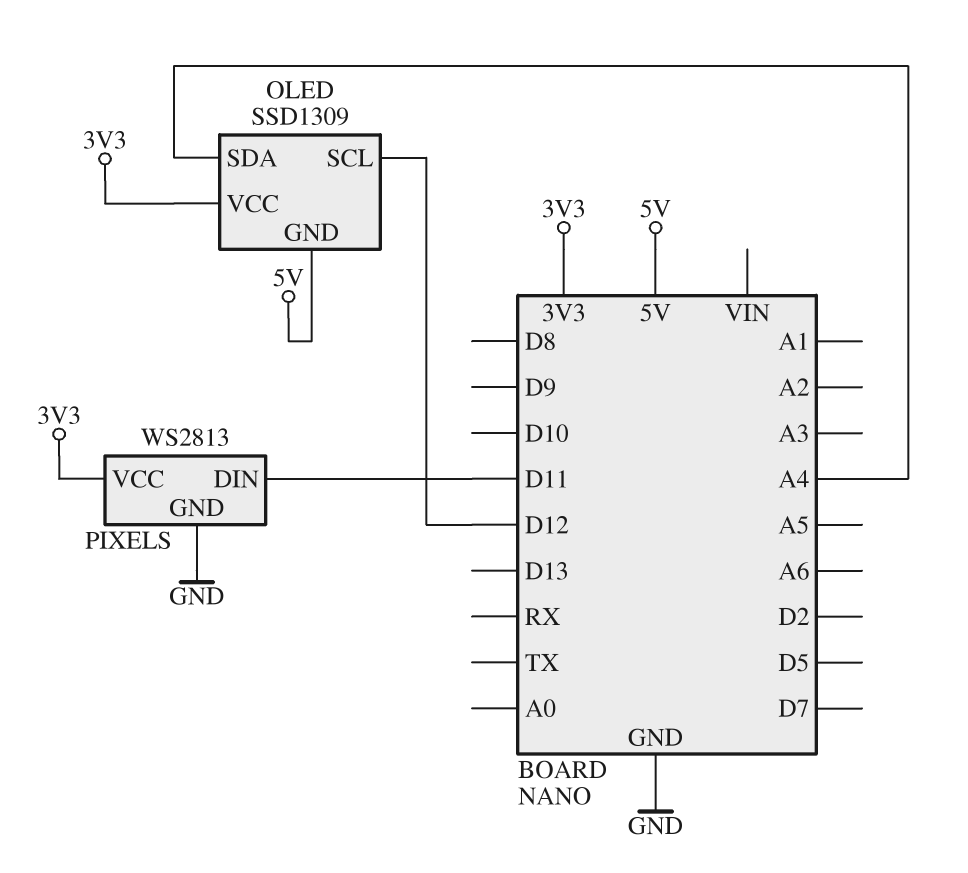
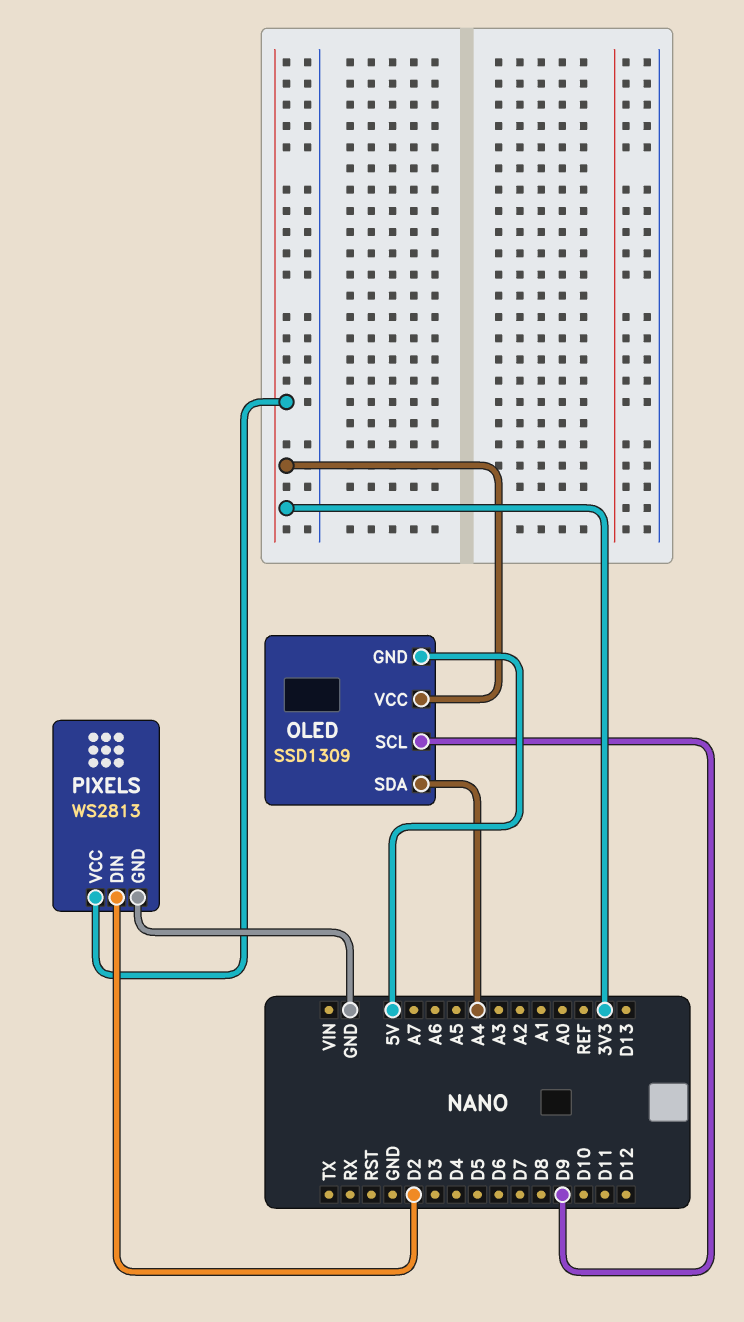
OLED pin SCL: D12 -> D9
PIXELS pin DIN: D11 -> D2

